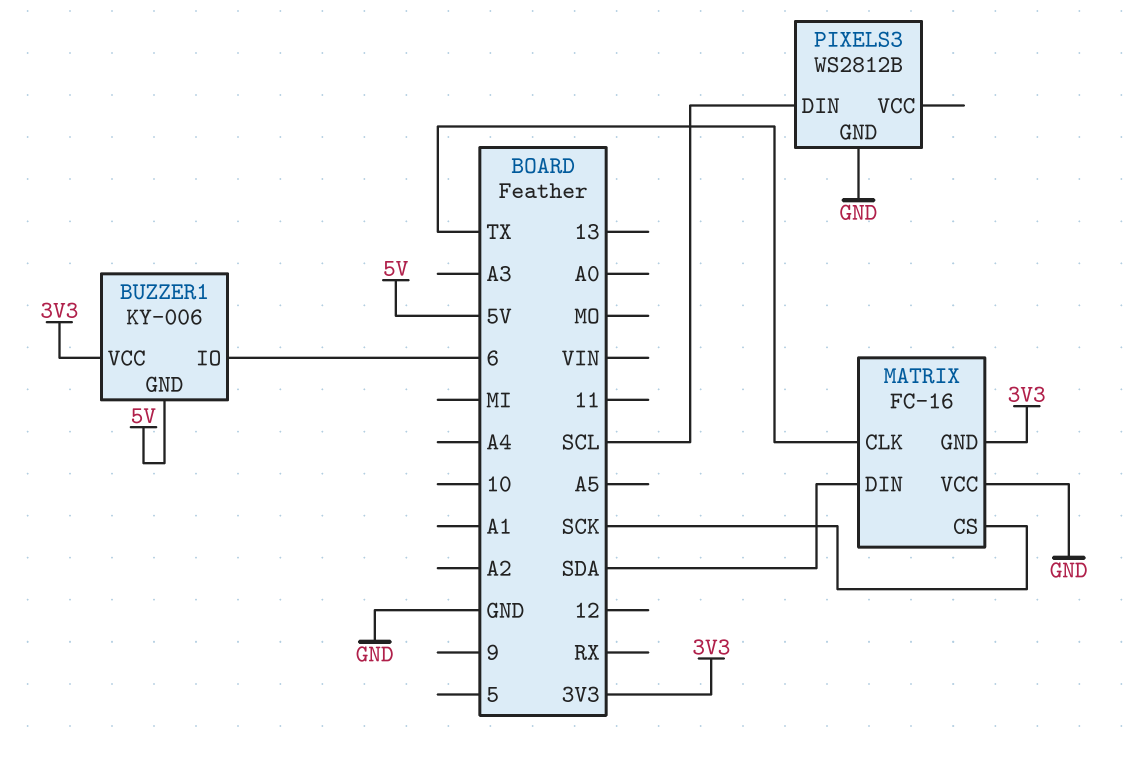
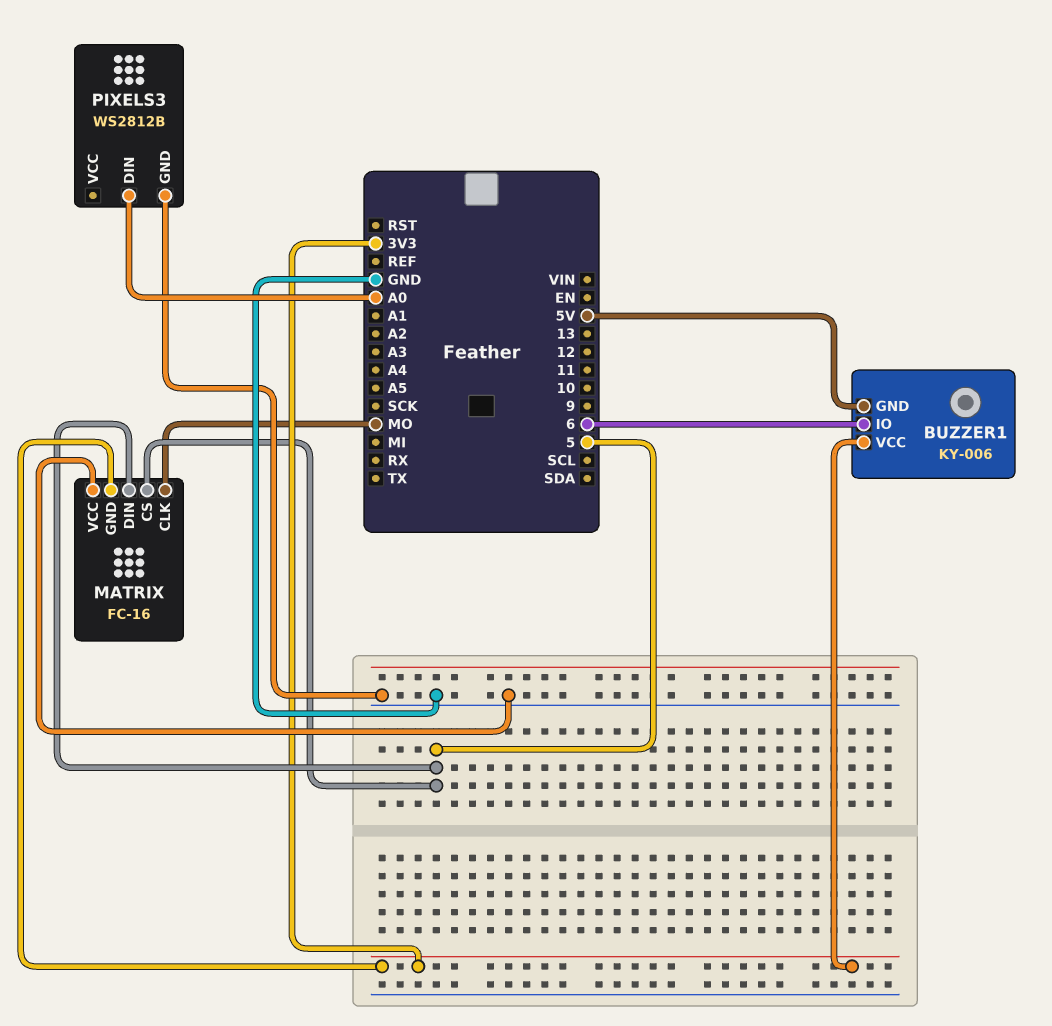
MATRIX pin CLK: TX -> MO
MATRIX pin CS: SCK -> 5
MATRIX pin DIN: SDA -> 5
PIXELS3 pin DIN: SCL -> A0

